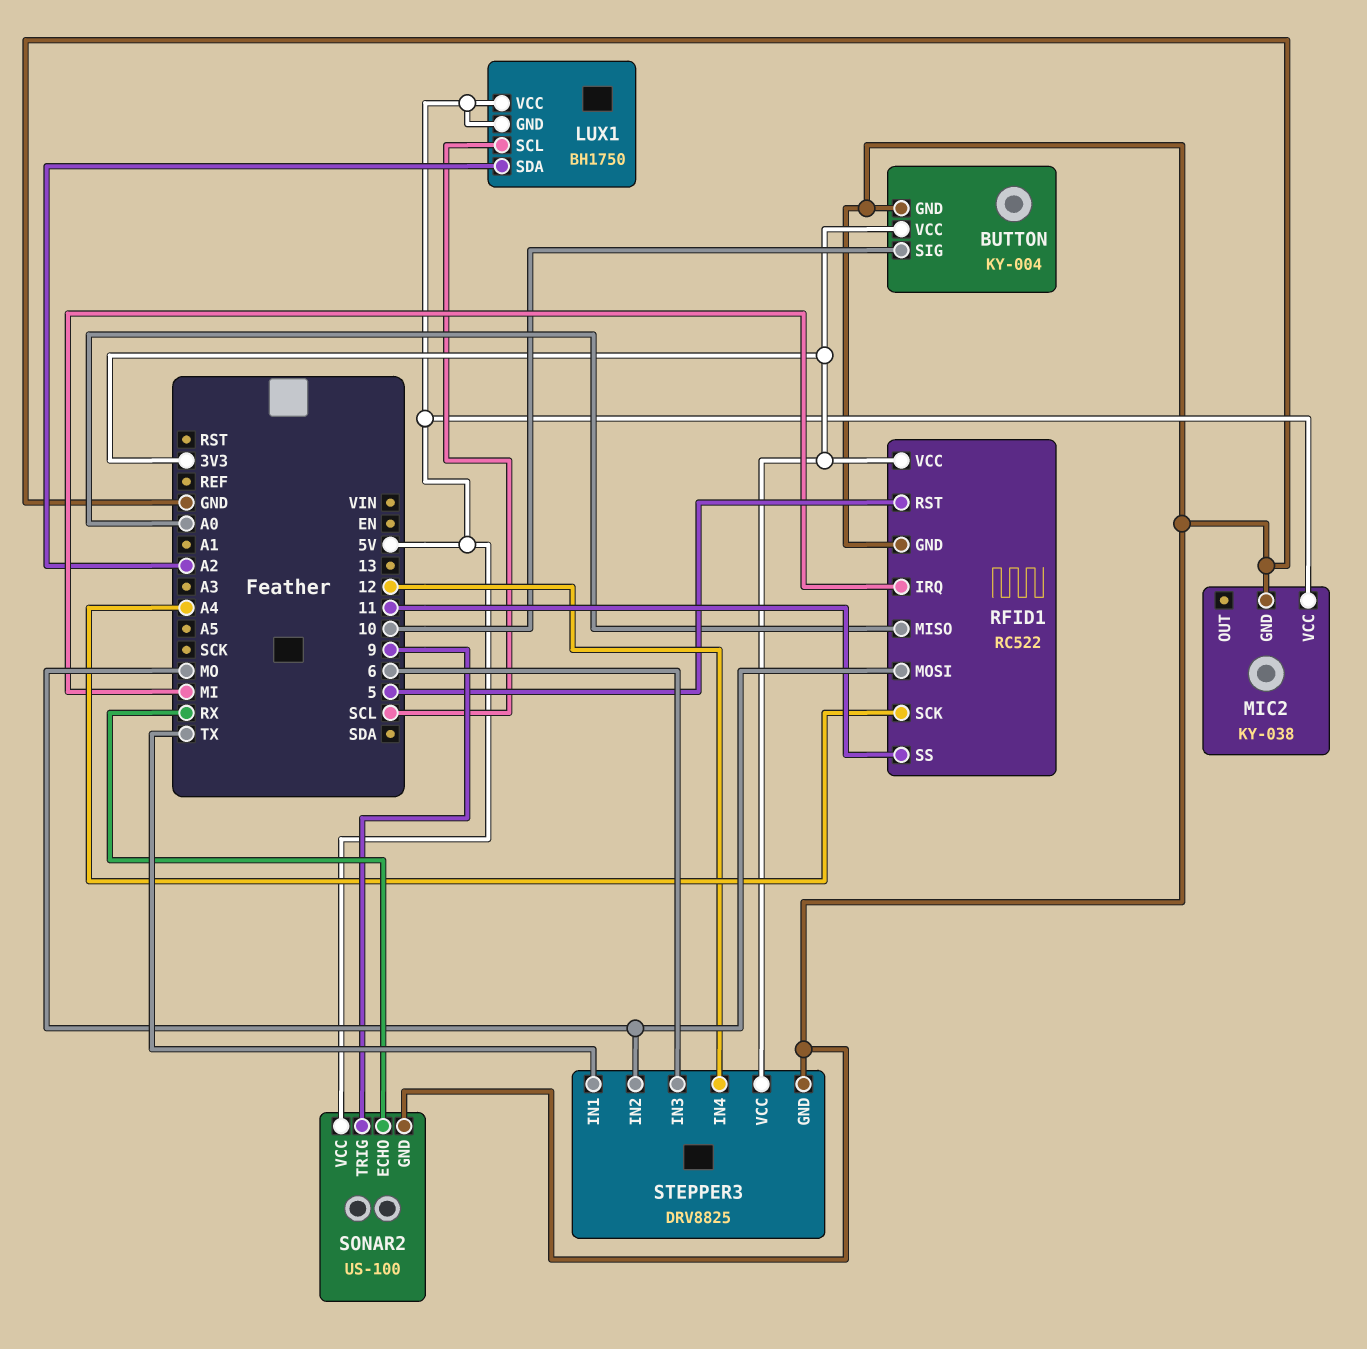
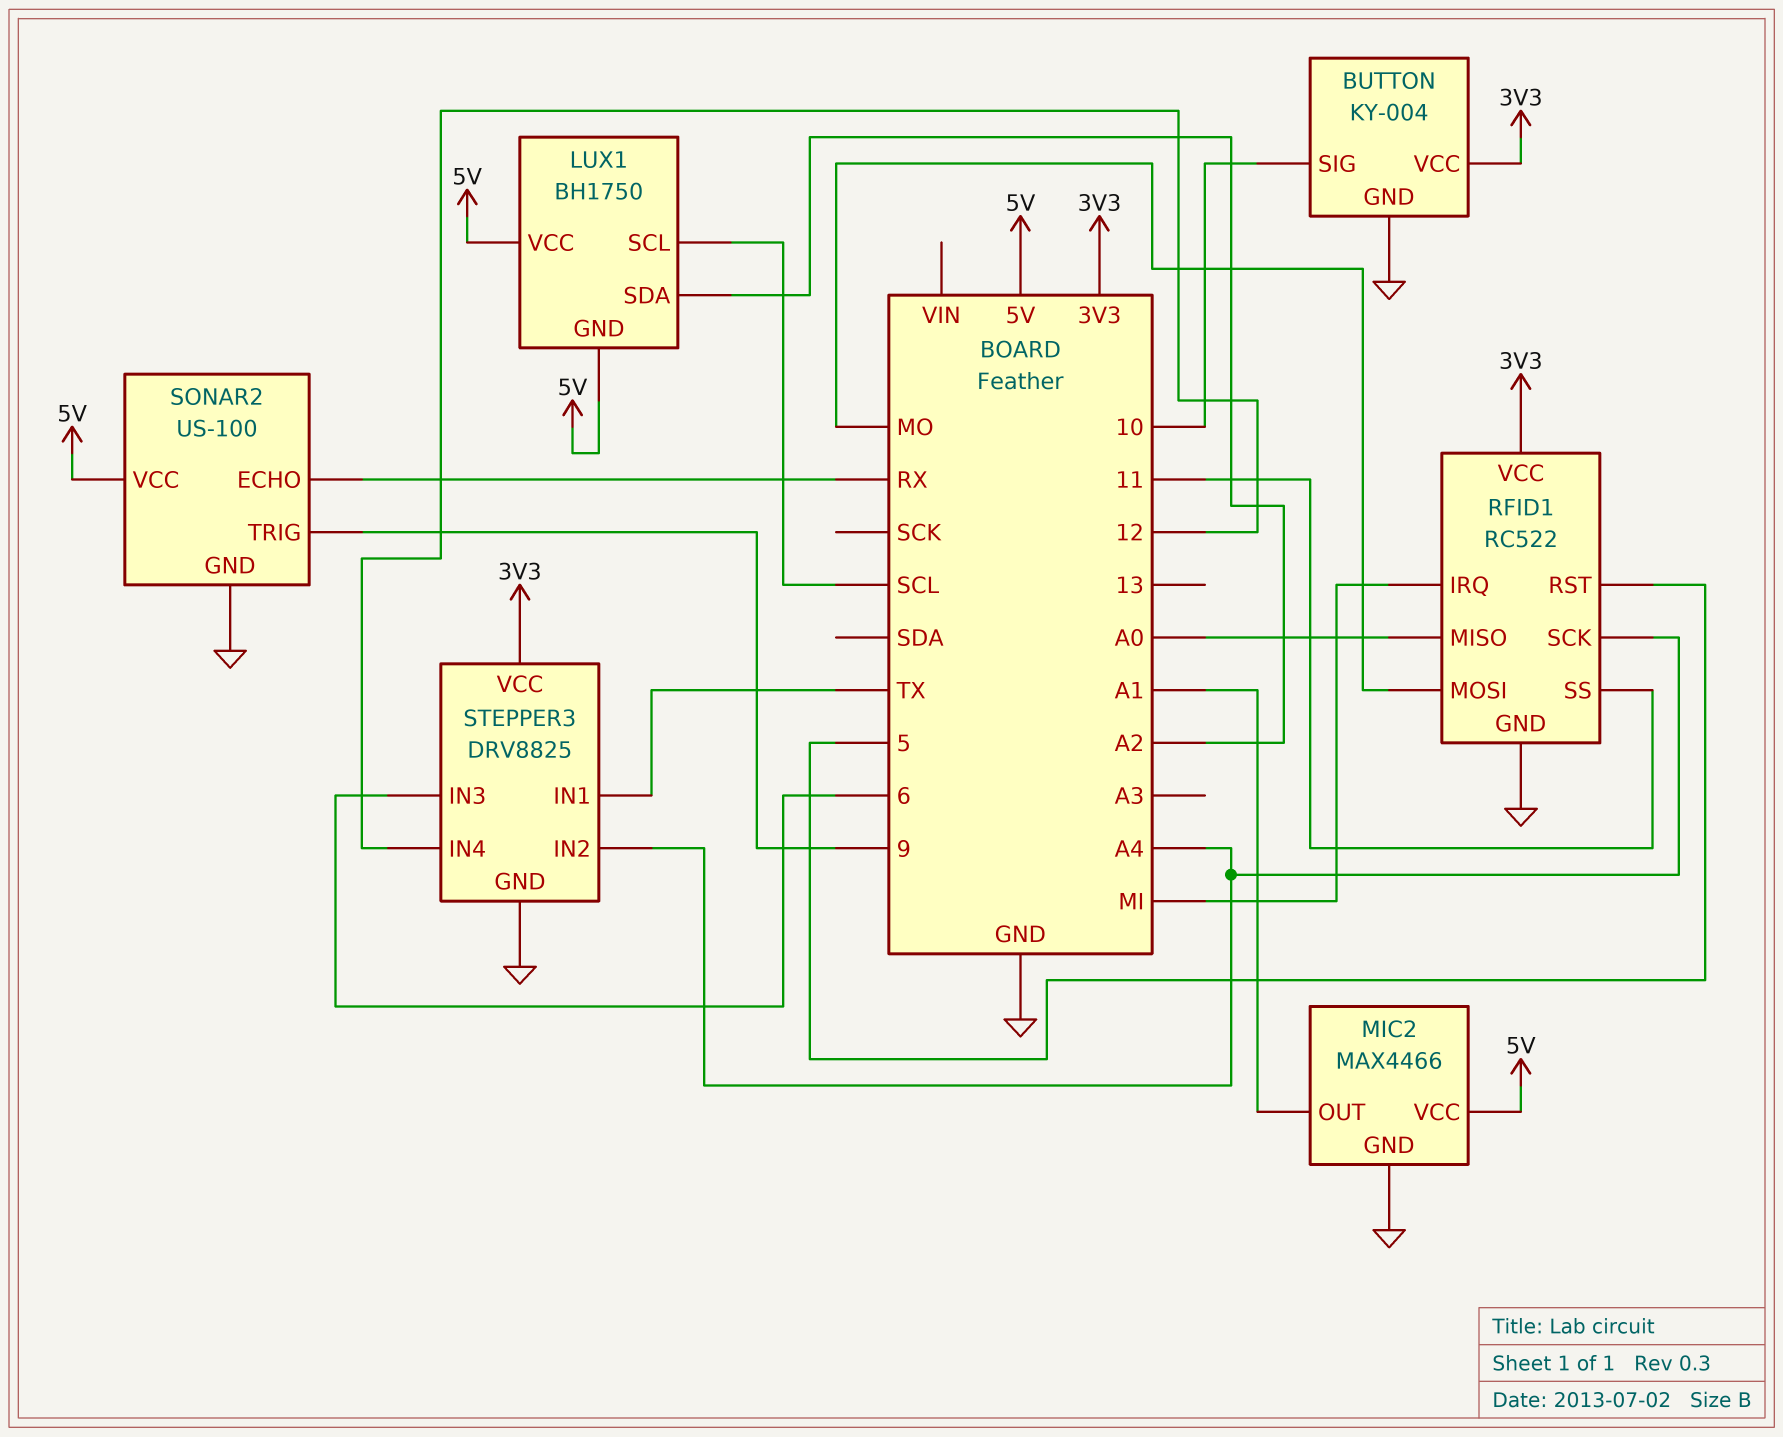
MIC2: KY-038 -> MAX4466
MIC2 pin OUT: none -> A1
STEPPER3 pin IN2: MO -> A4

